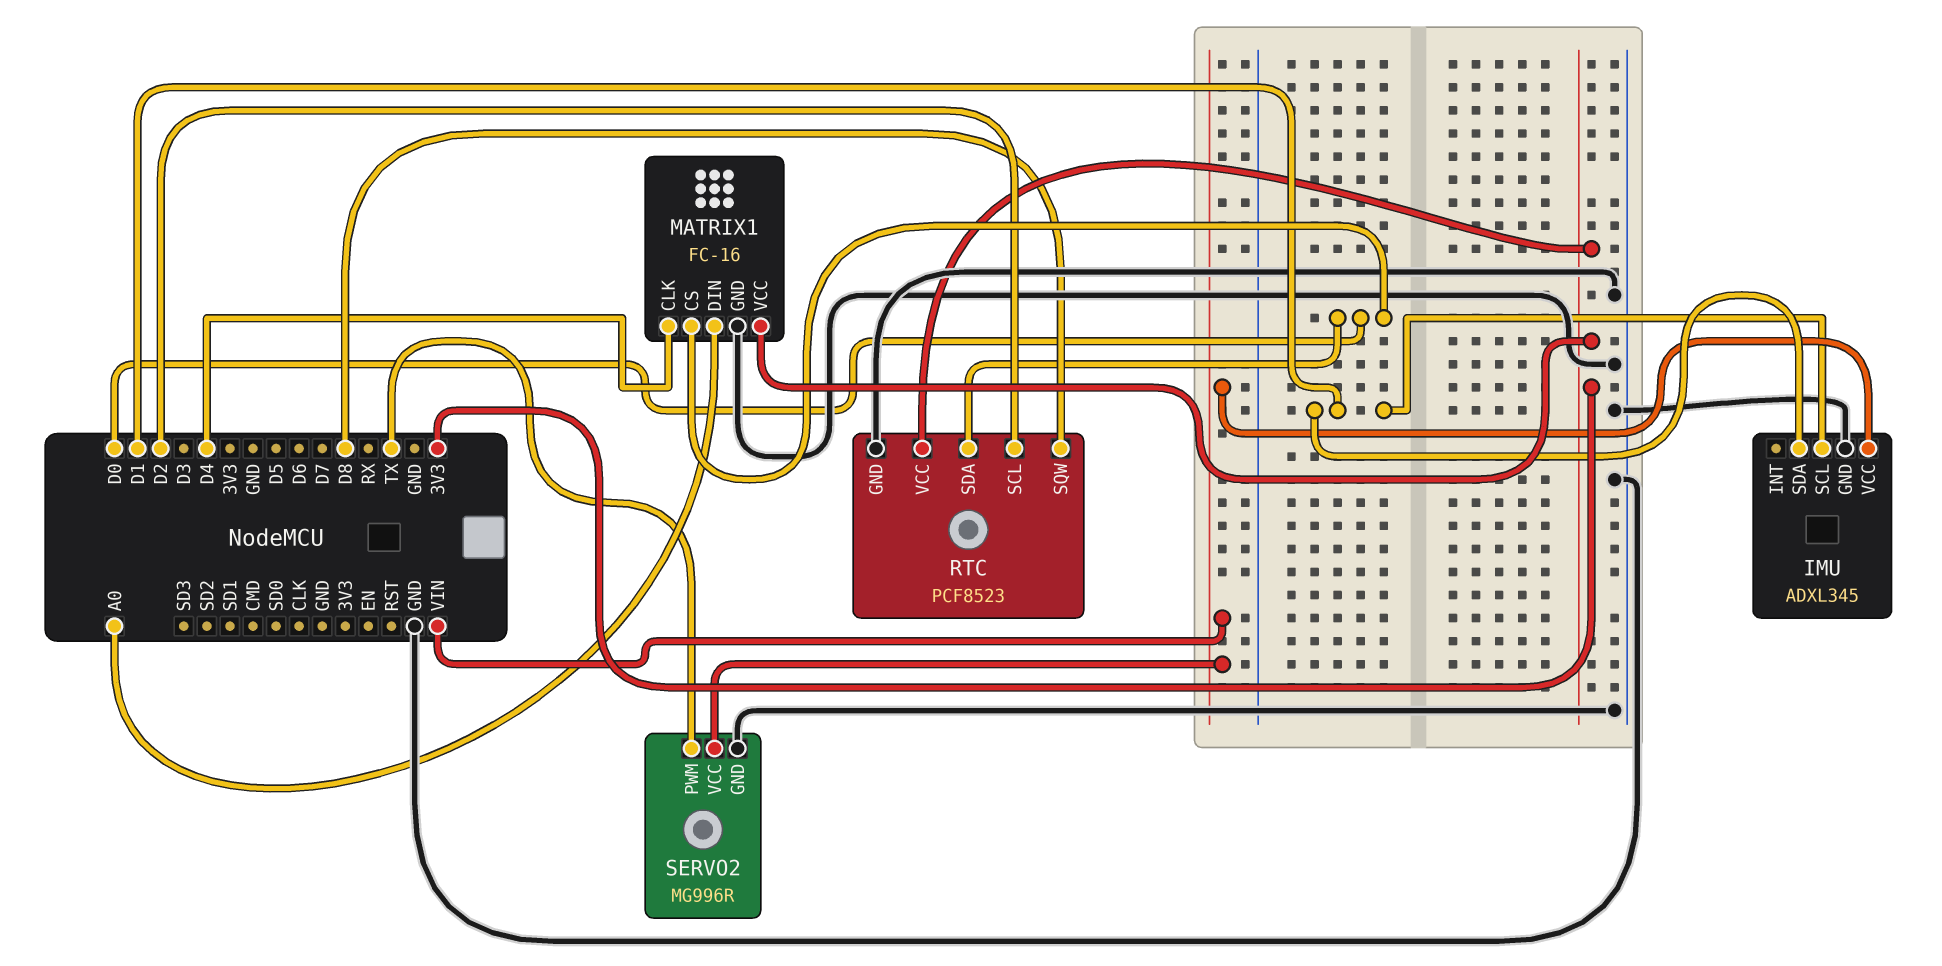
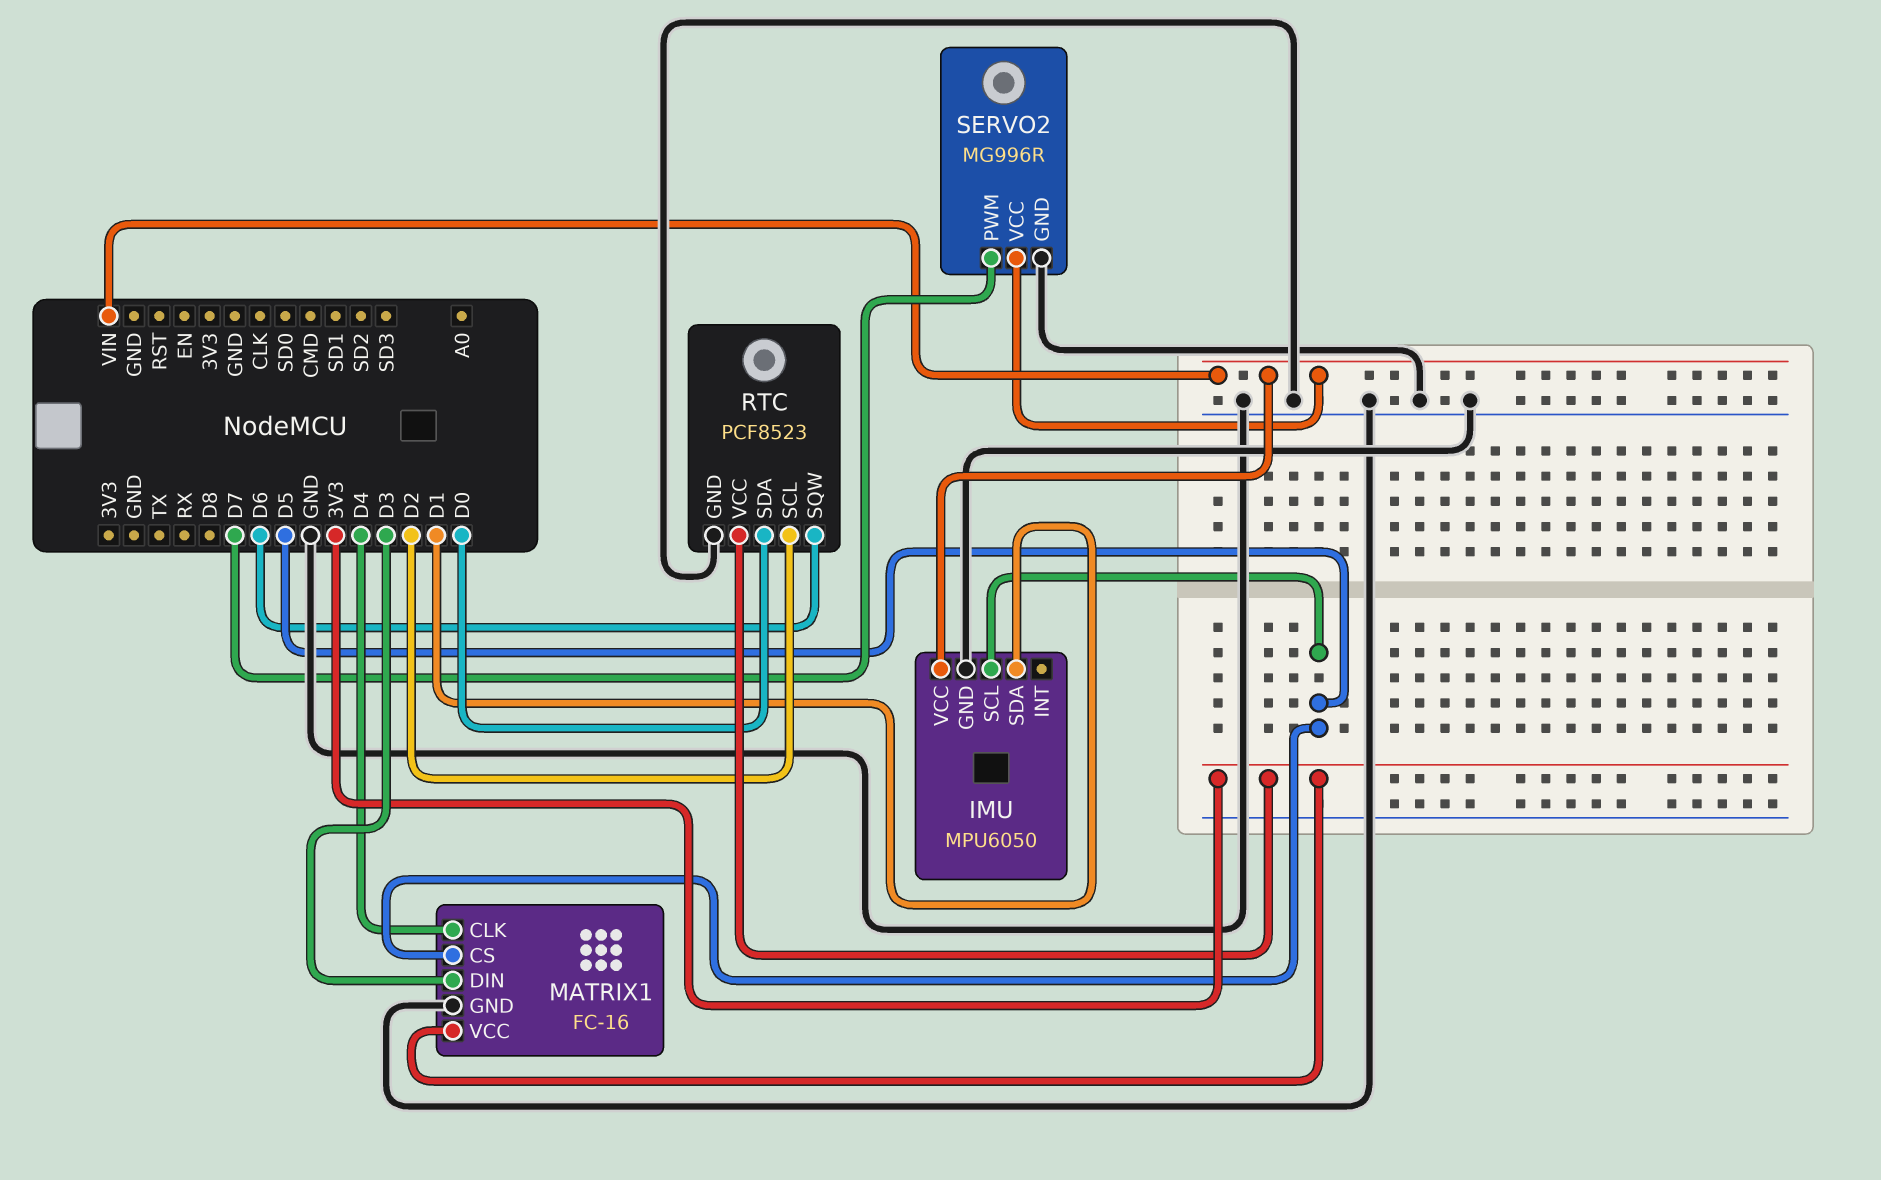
IMU: ADXL345 -> MPU6050
IMU pin SCL: D1 -> D5
MATRIX1 pin CS: D0 -> D5
MATRIX1 pin DIN: A0 -> D3
RTC pin SQW: D8 -> D6
SERVO2 pin PWM: TX -> D7

